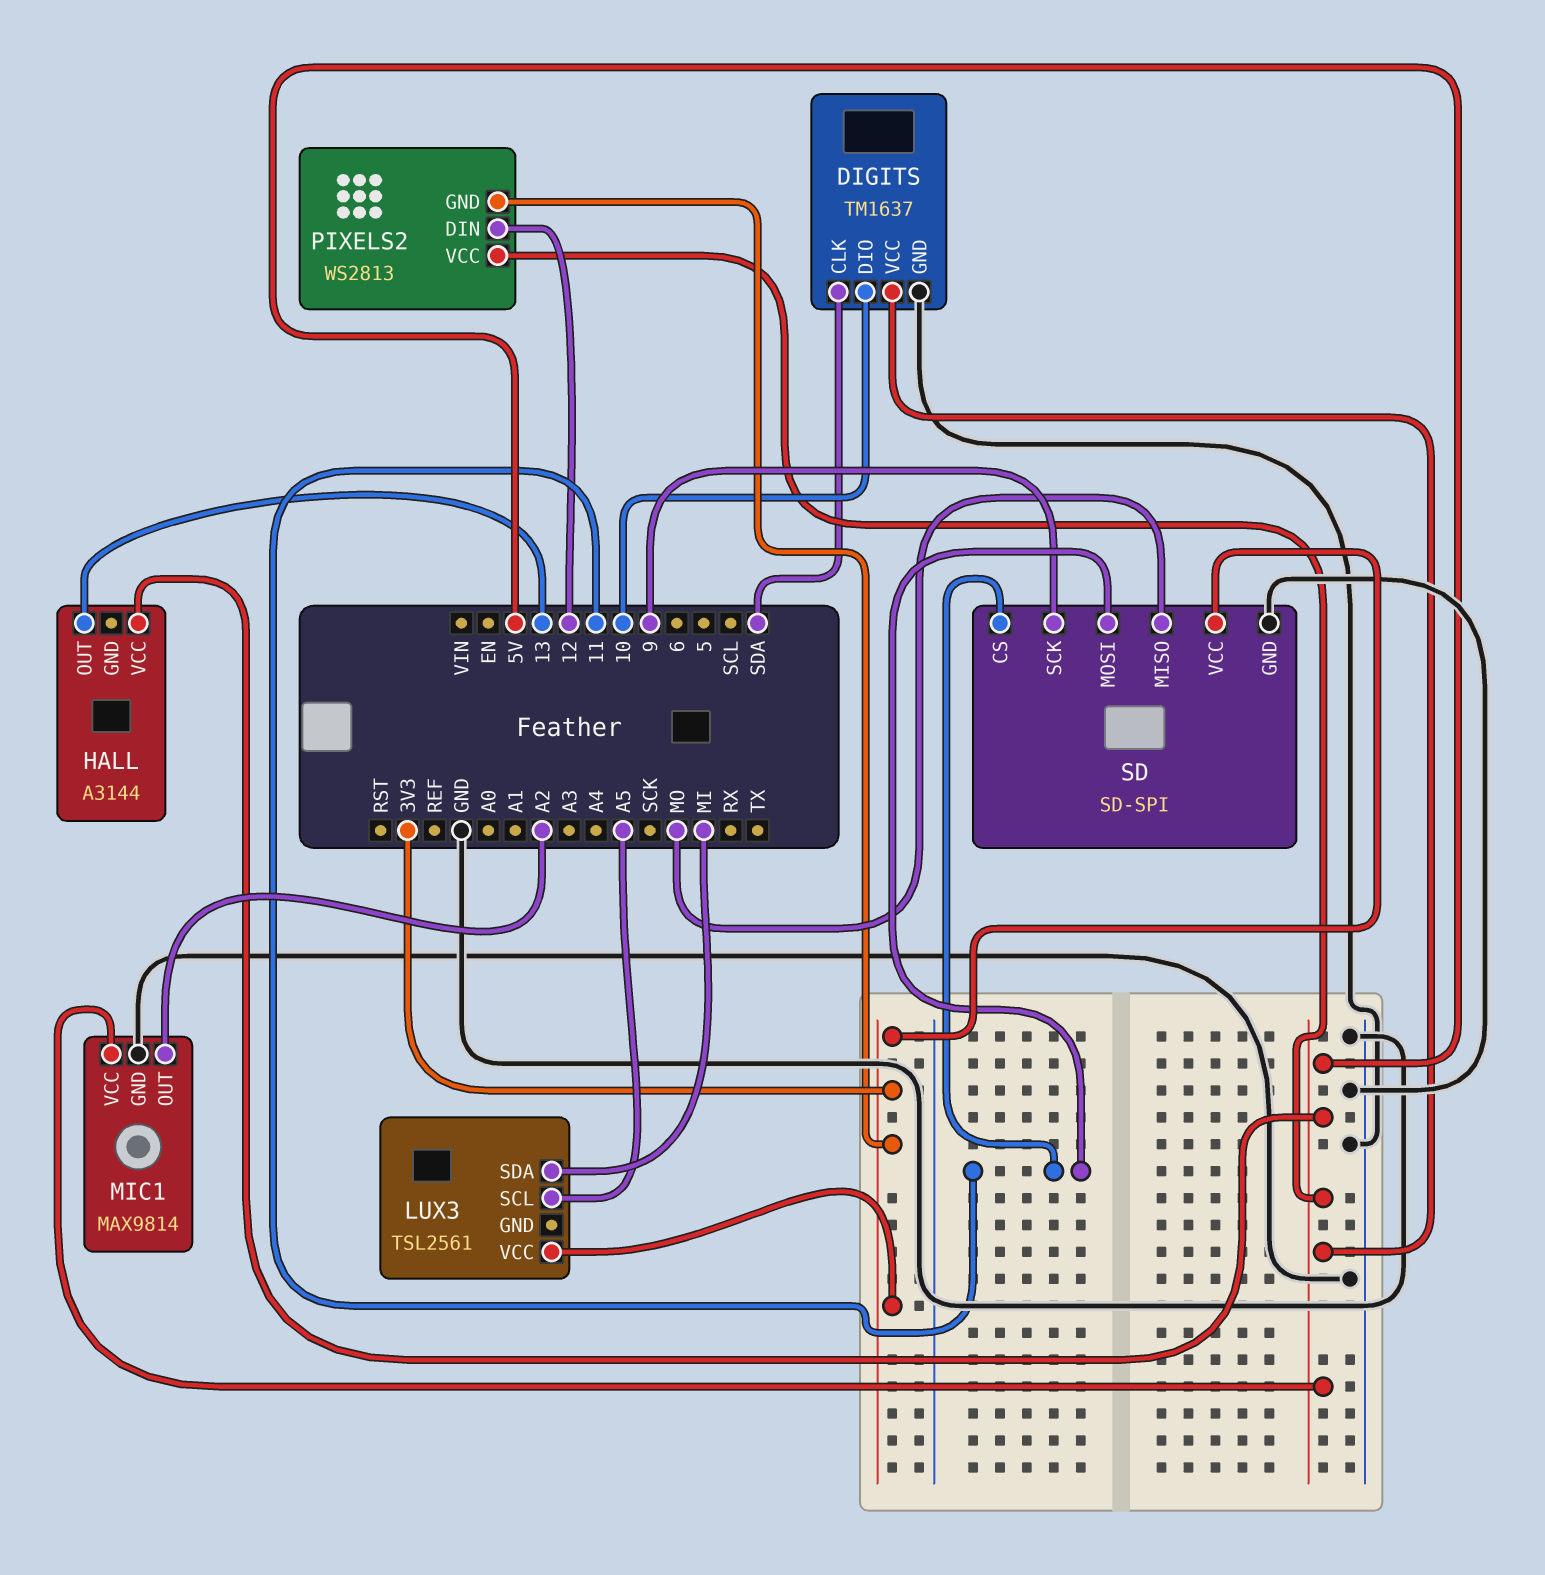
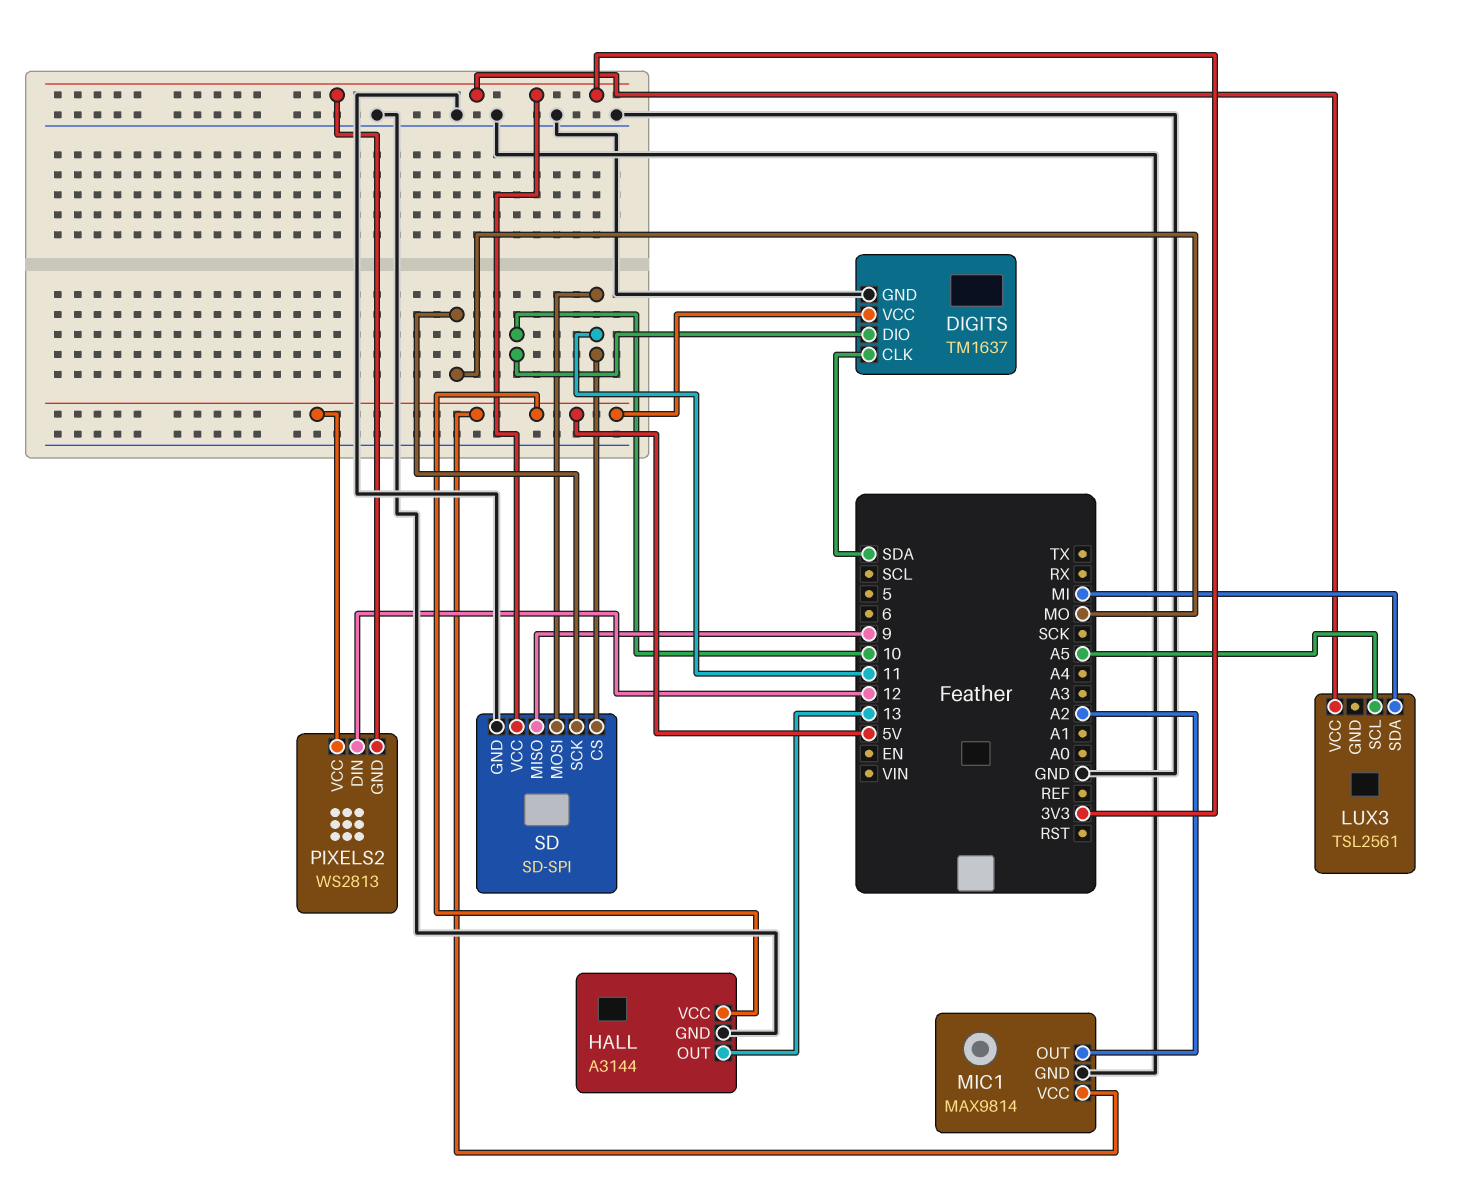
HALL pin GND: none -> GND
SD pin MISO: MO -> 9
SD pin SCK: 9 -> MO

